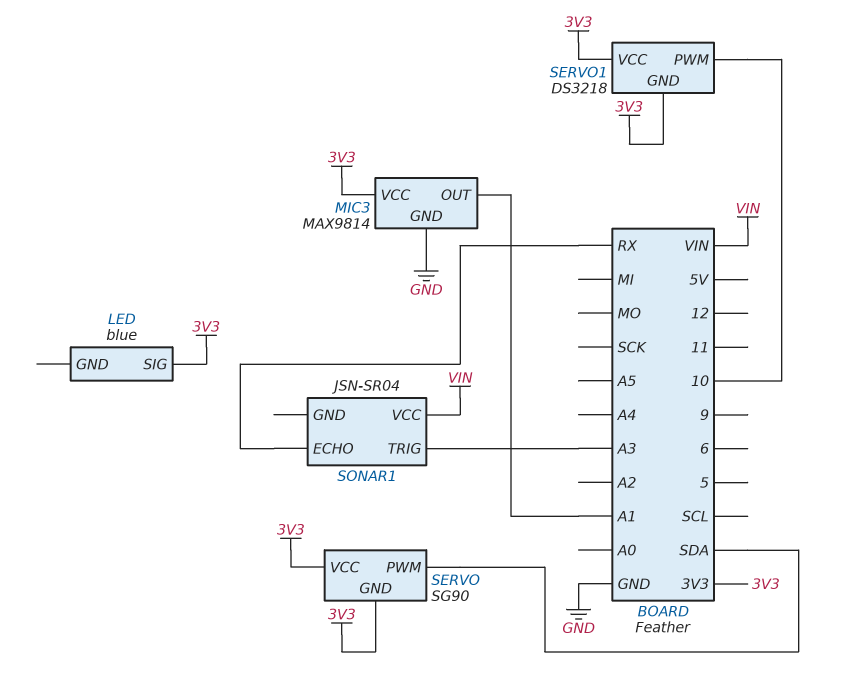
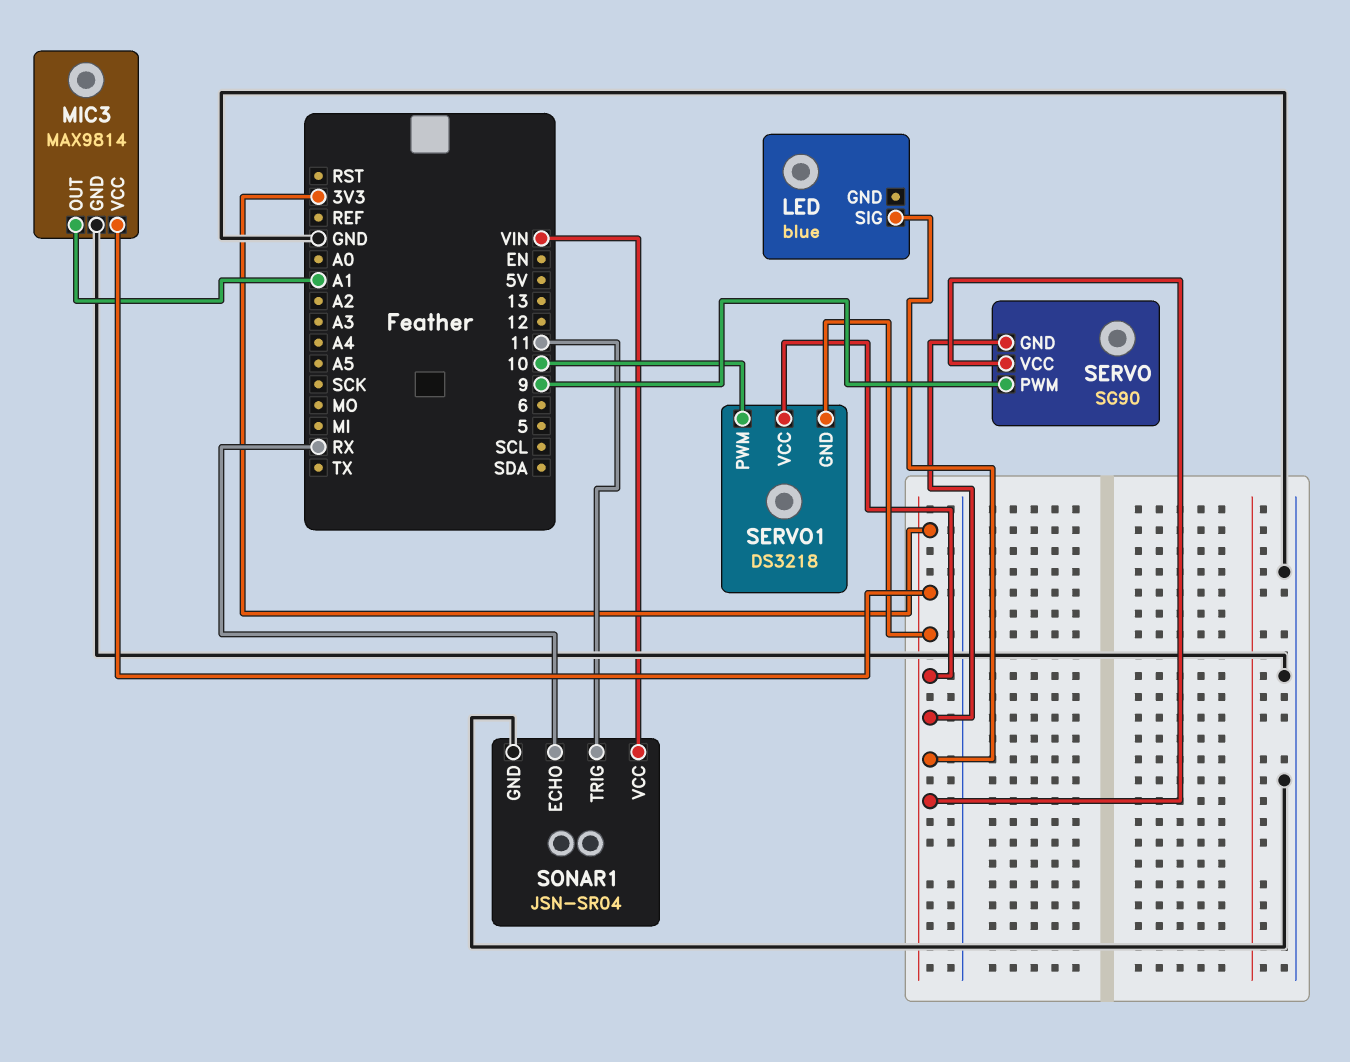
SERVO pin PWM: SDA -> 9
SONAR1 pin GND: none -> GND
SONAR1 pin TRIG: A3 -> 11

